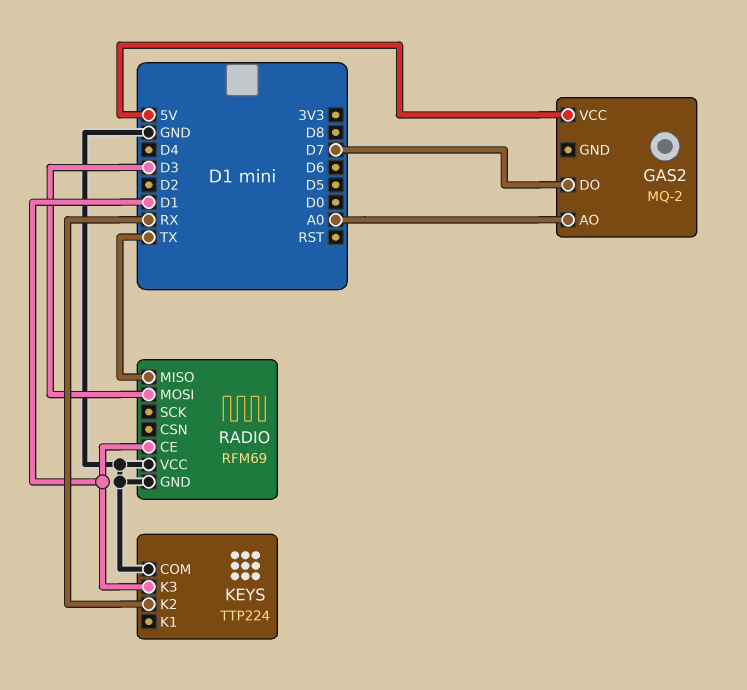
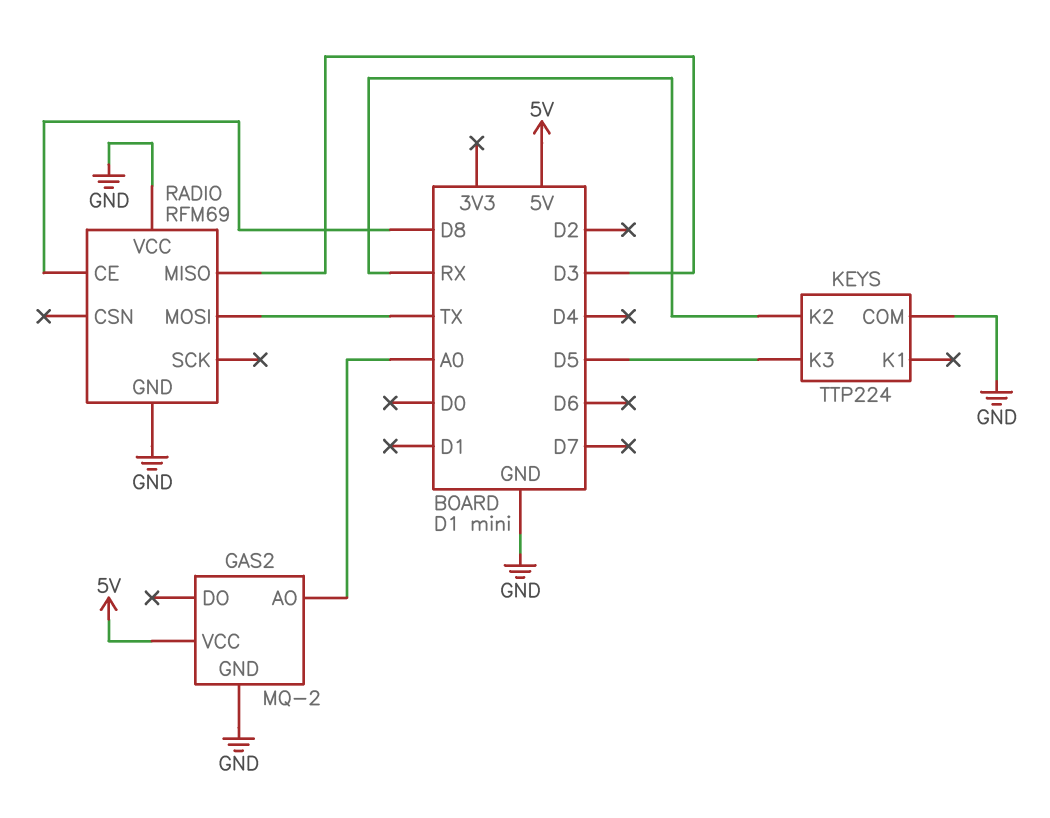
GAS2 pin DO: D7 -> none
GAS2 pin GND: none -> GND
KEYS pin K3: D1 -> D5
RADIO pin CE: D1 -> D8
RADIO pin MISO: TX -> D3
RADIO pin MOSI: D3 -> TX

